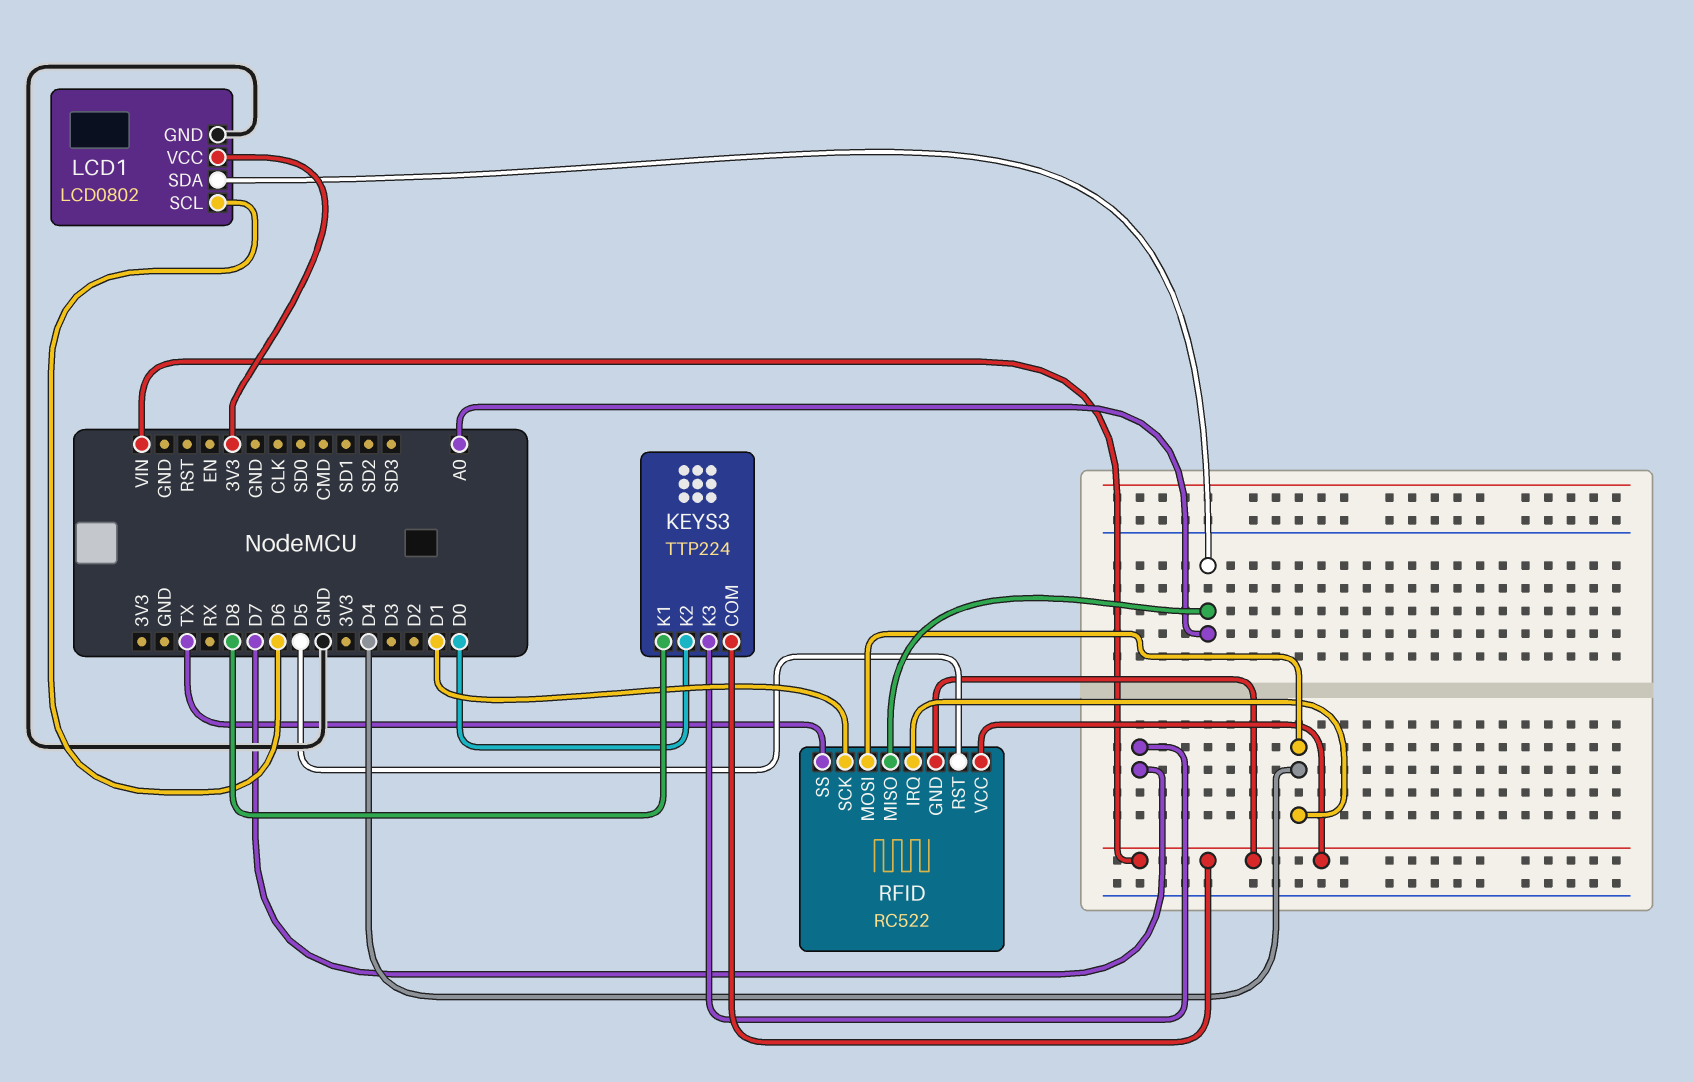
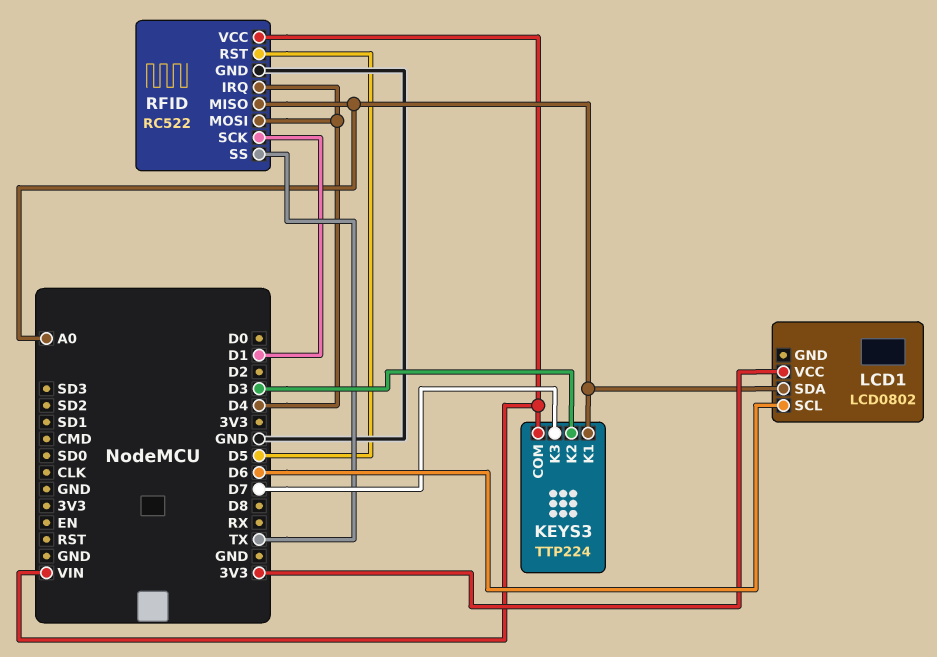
KEYS3 pin K1: D8 -> A0
KEYS3 pin K2: D0 -> D3
LCD1 pin GND: GND -> none
RFID pin GND: VIN -> GND

